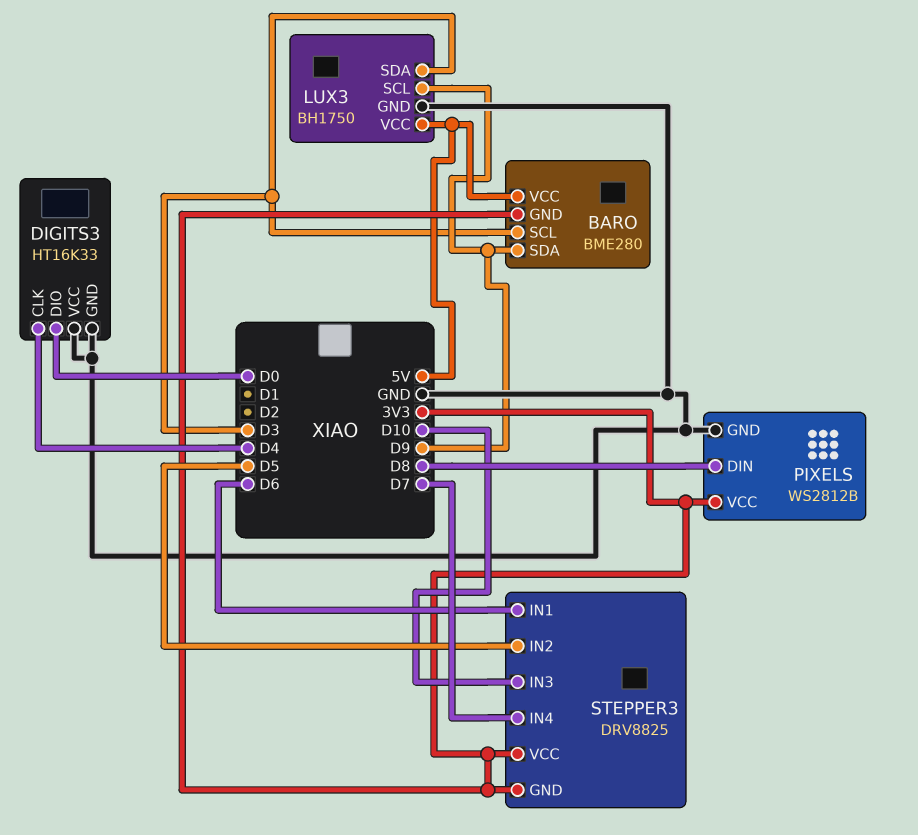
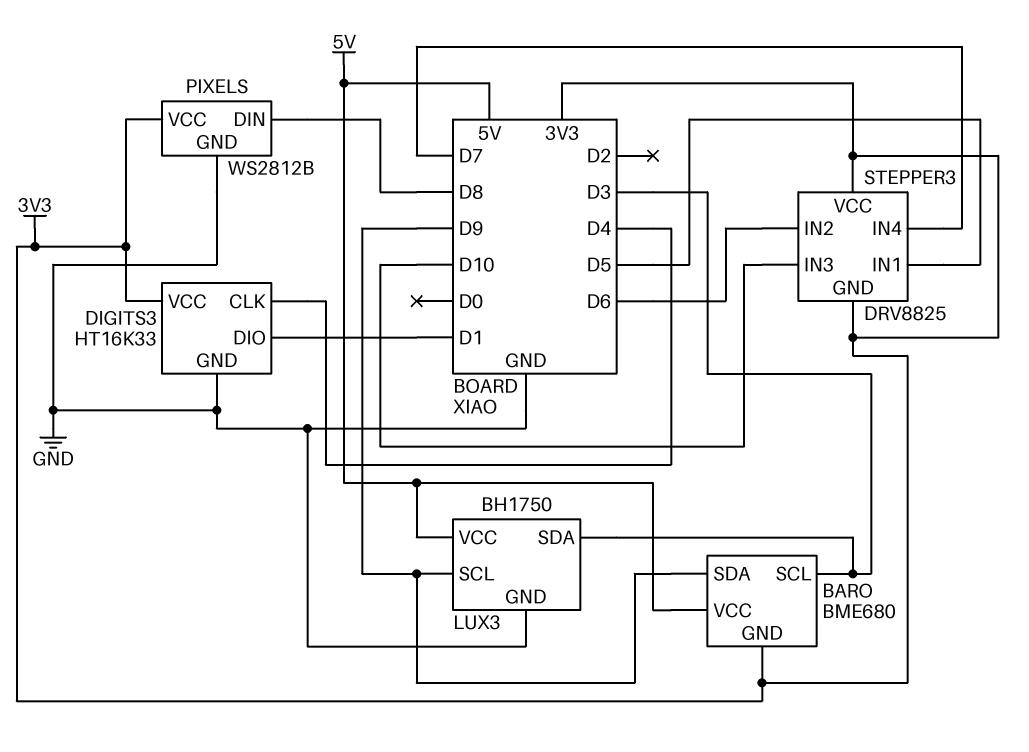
BARO: BME280 -> BME680
DIGITS3 pin DIO: D0 -> D1
DIGITS3 pin VCC: GND -> 3V3
STEPPER3 pin IN1: D6 -> D5
STEPPER3 pin IN2: D5 -> D6

